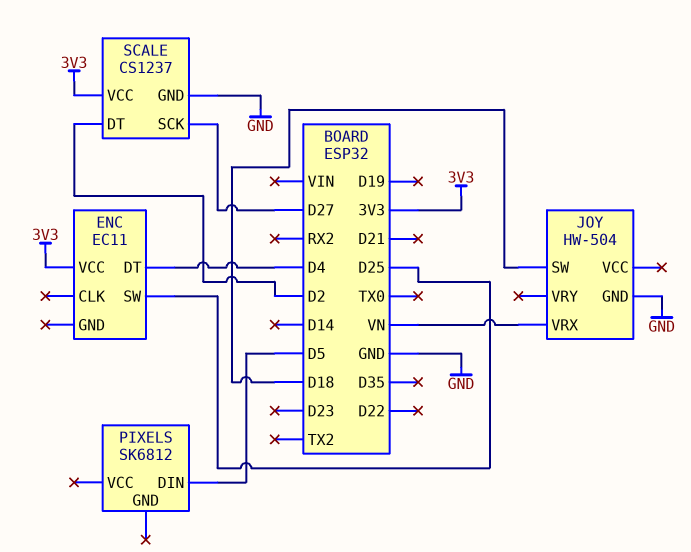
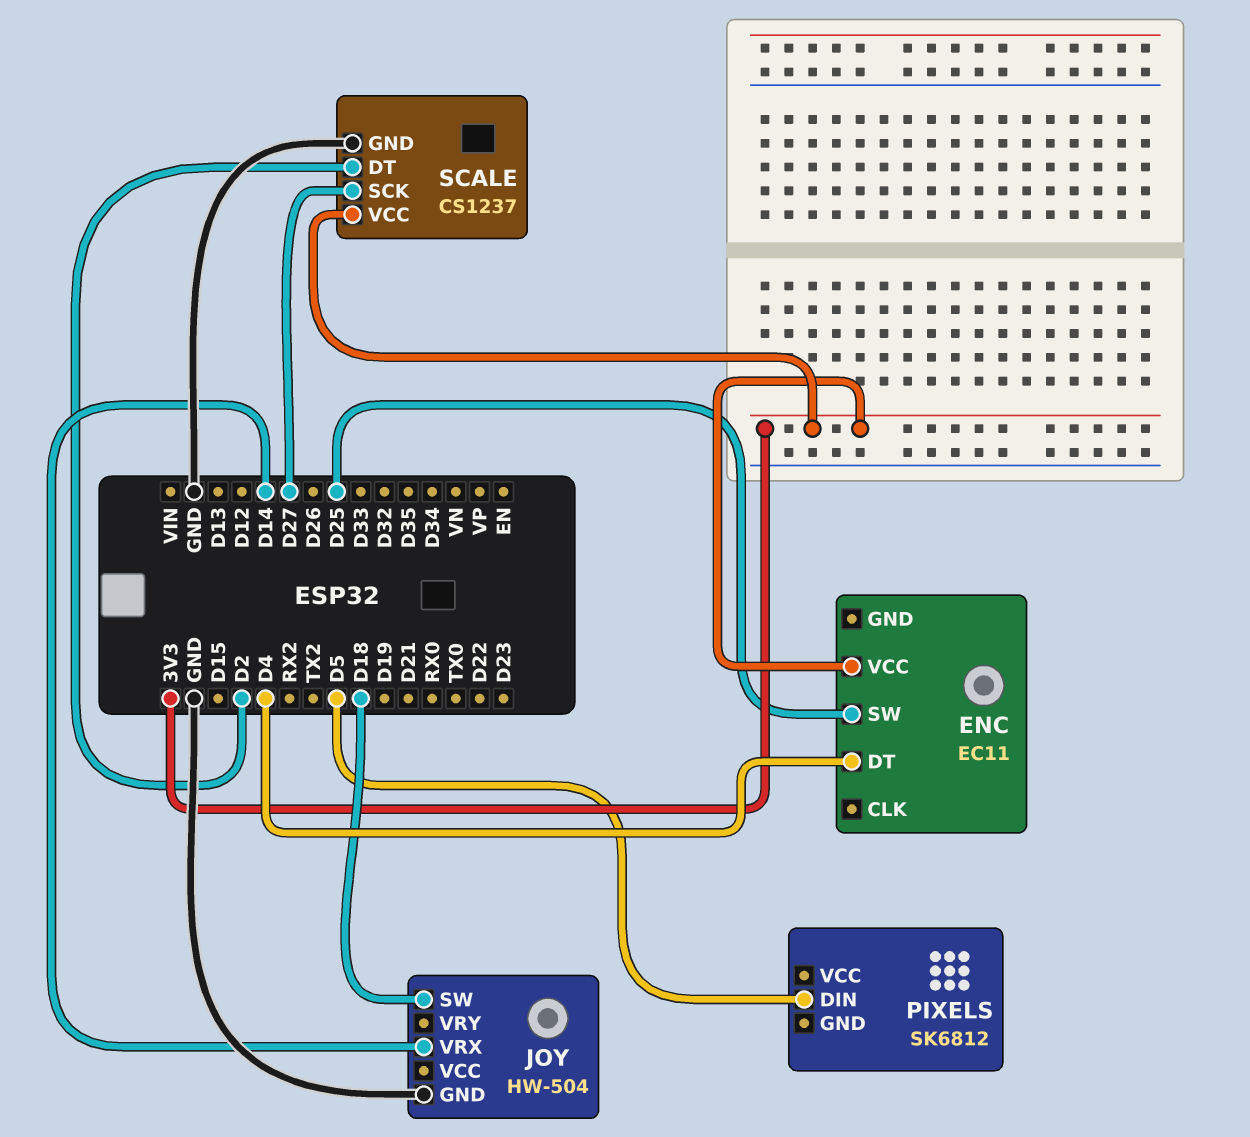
JOY pin VRX: VN -> D14

